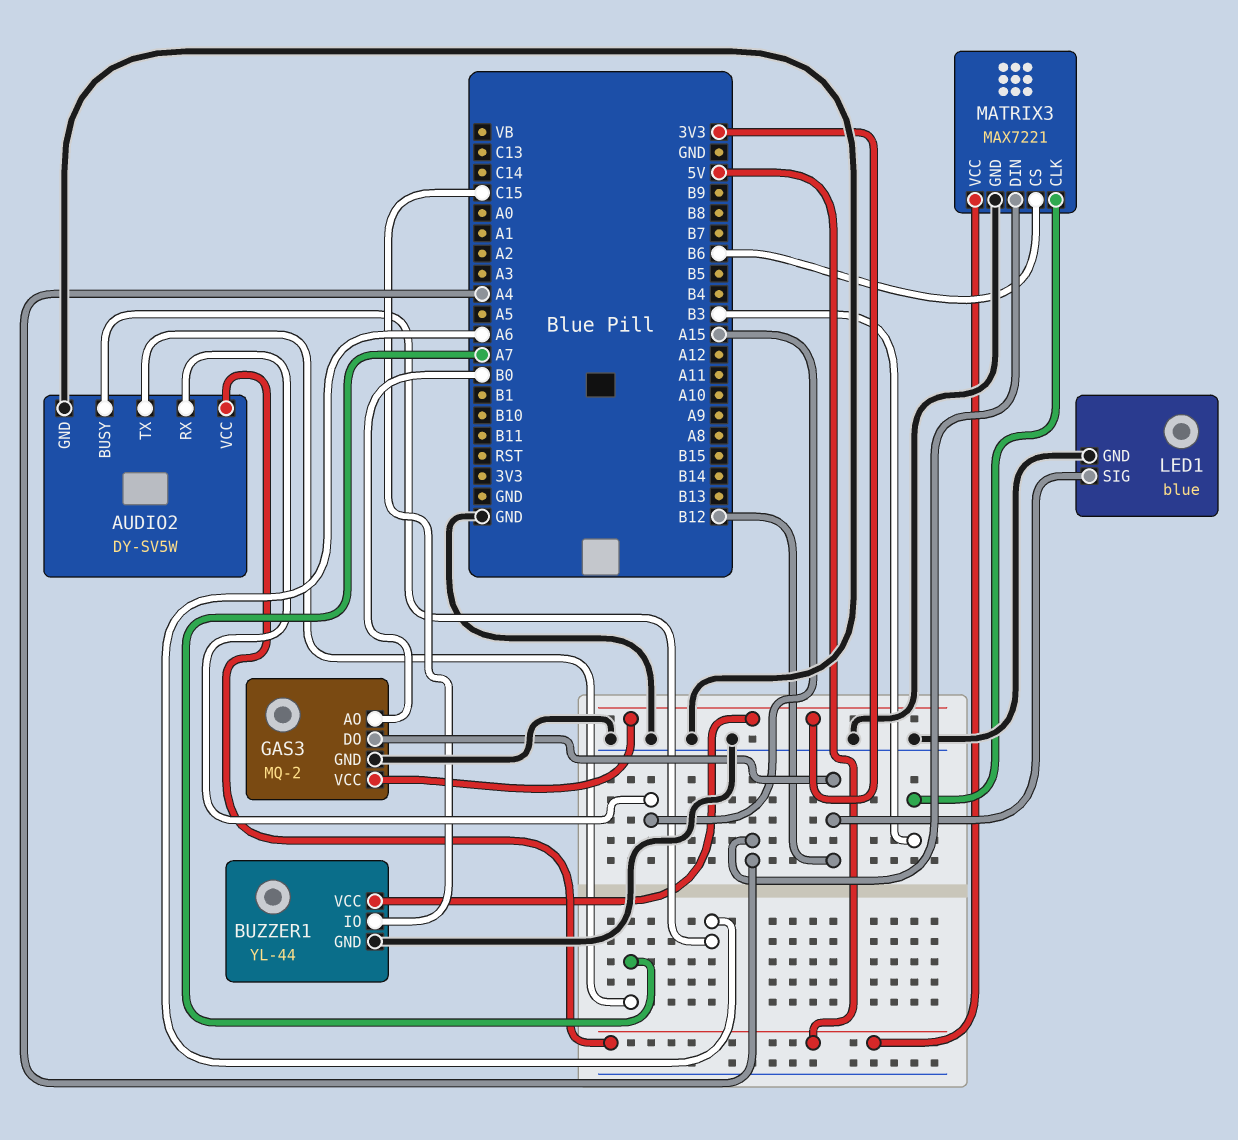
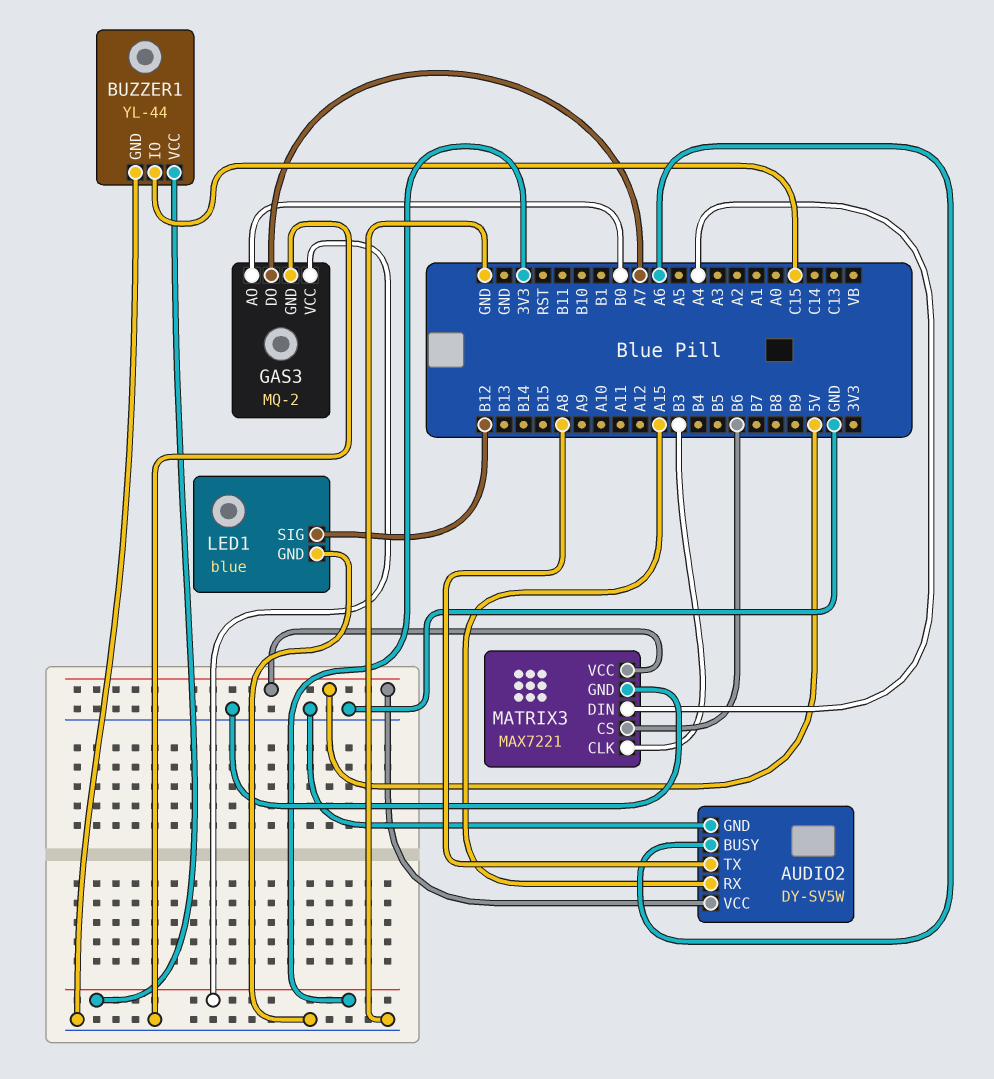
AUDIO2 pin TX: A7 -> A8
GAS3 pin DO: B12 -> A7

